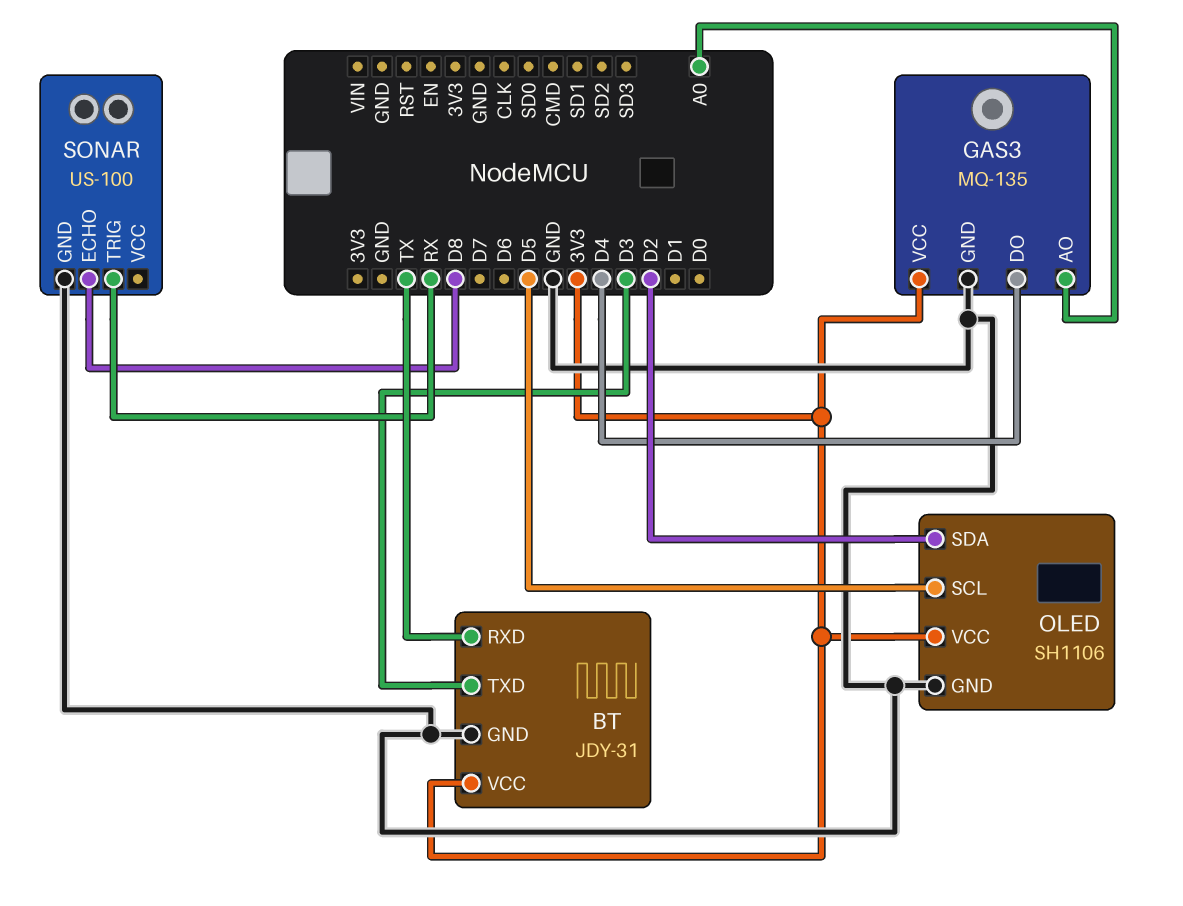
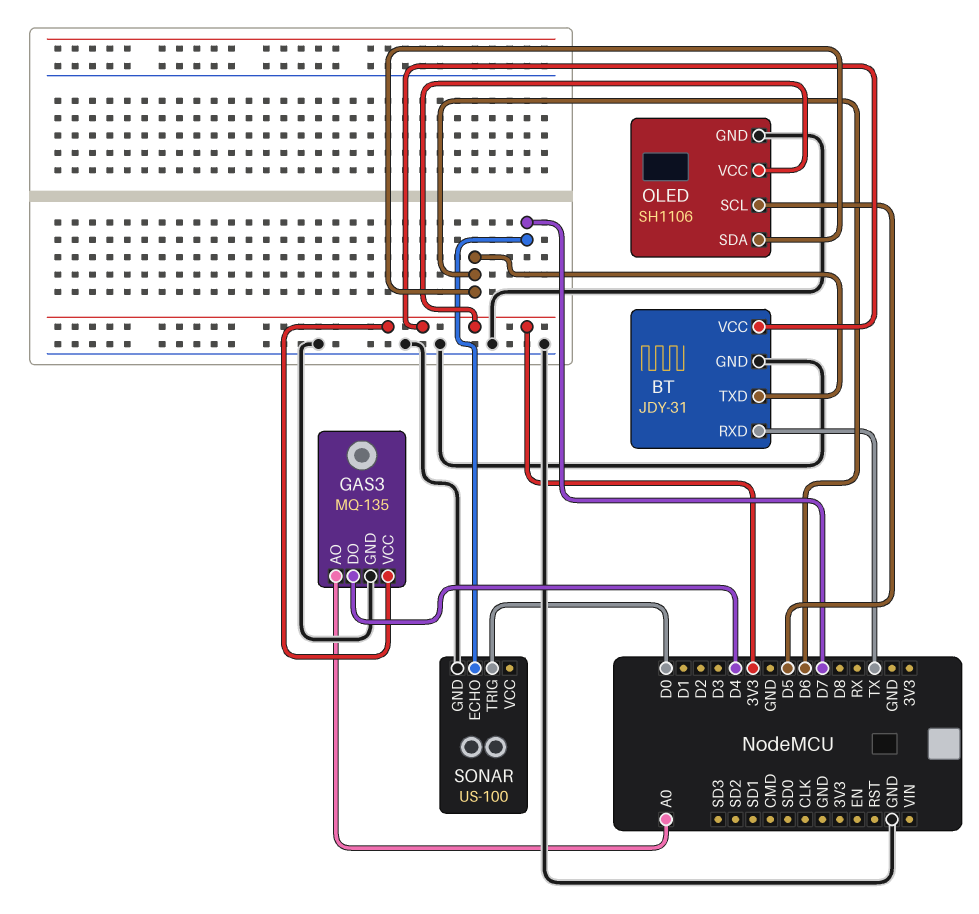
BT pin TXD: D3 -> D6
OLED pin SDA: D2 -> D6
SONAR pin ECHO: D8 -> D7
SONAR pin TRIG: RX -> D0

